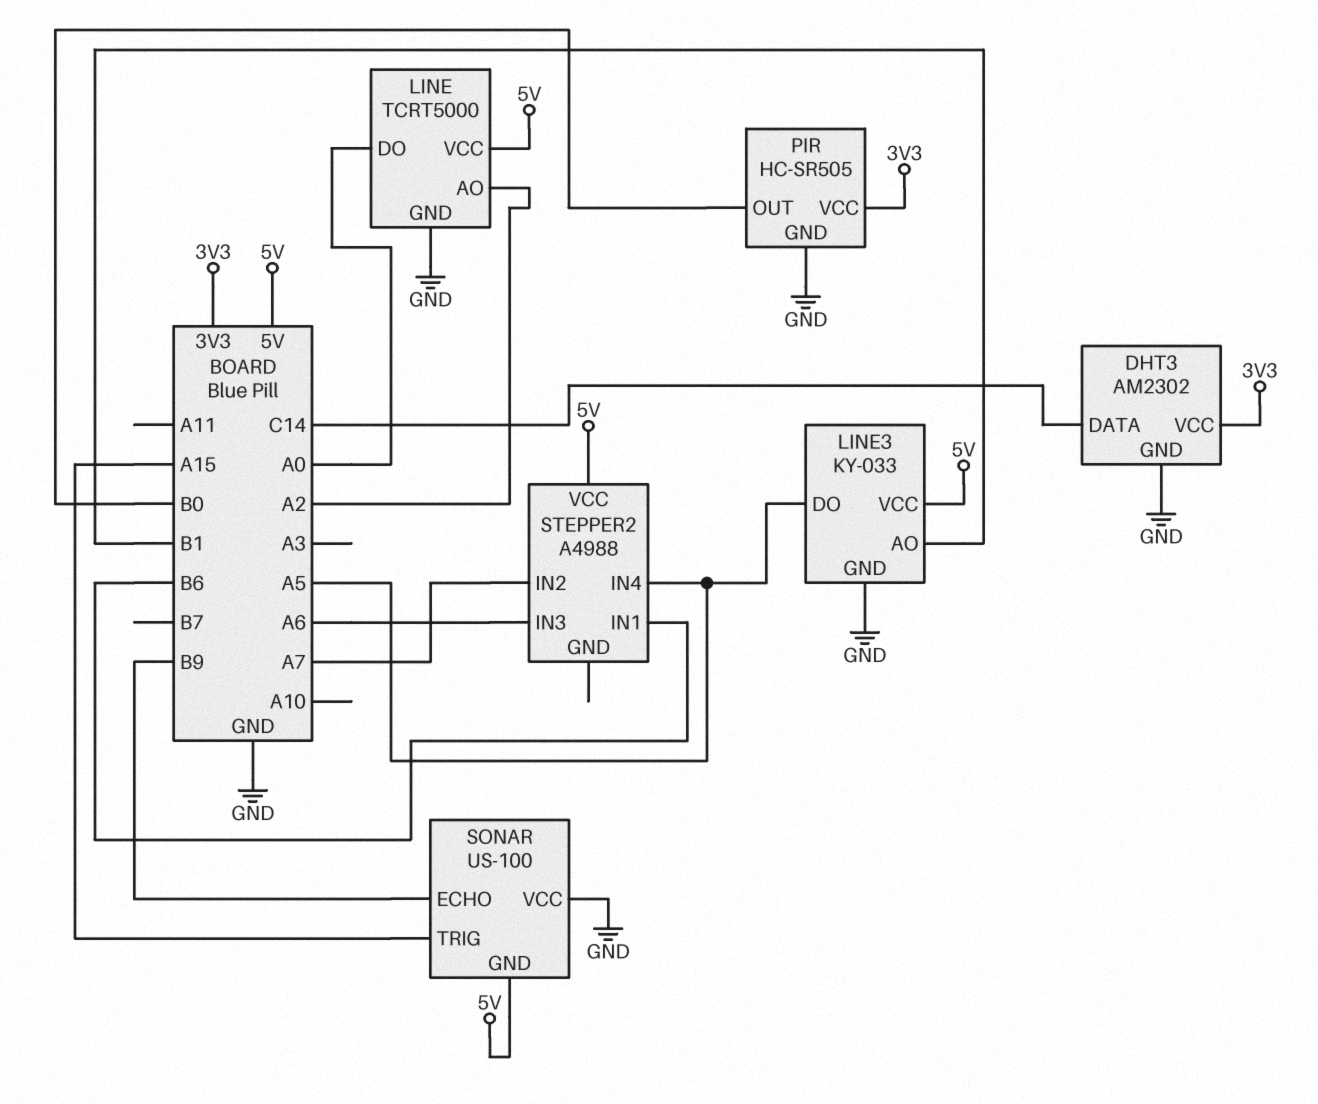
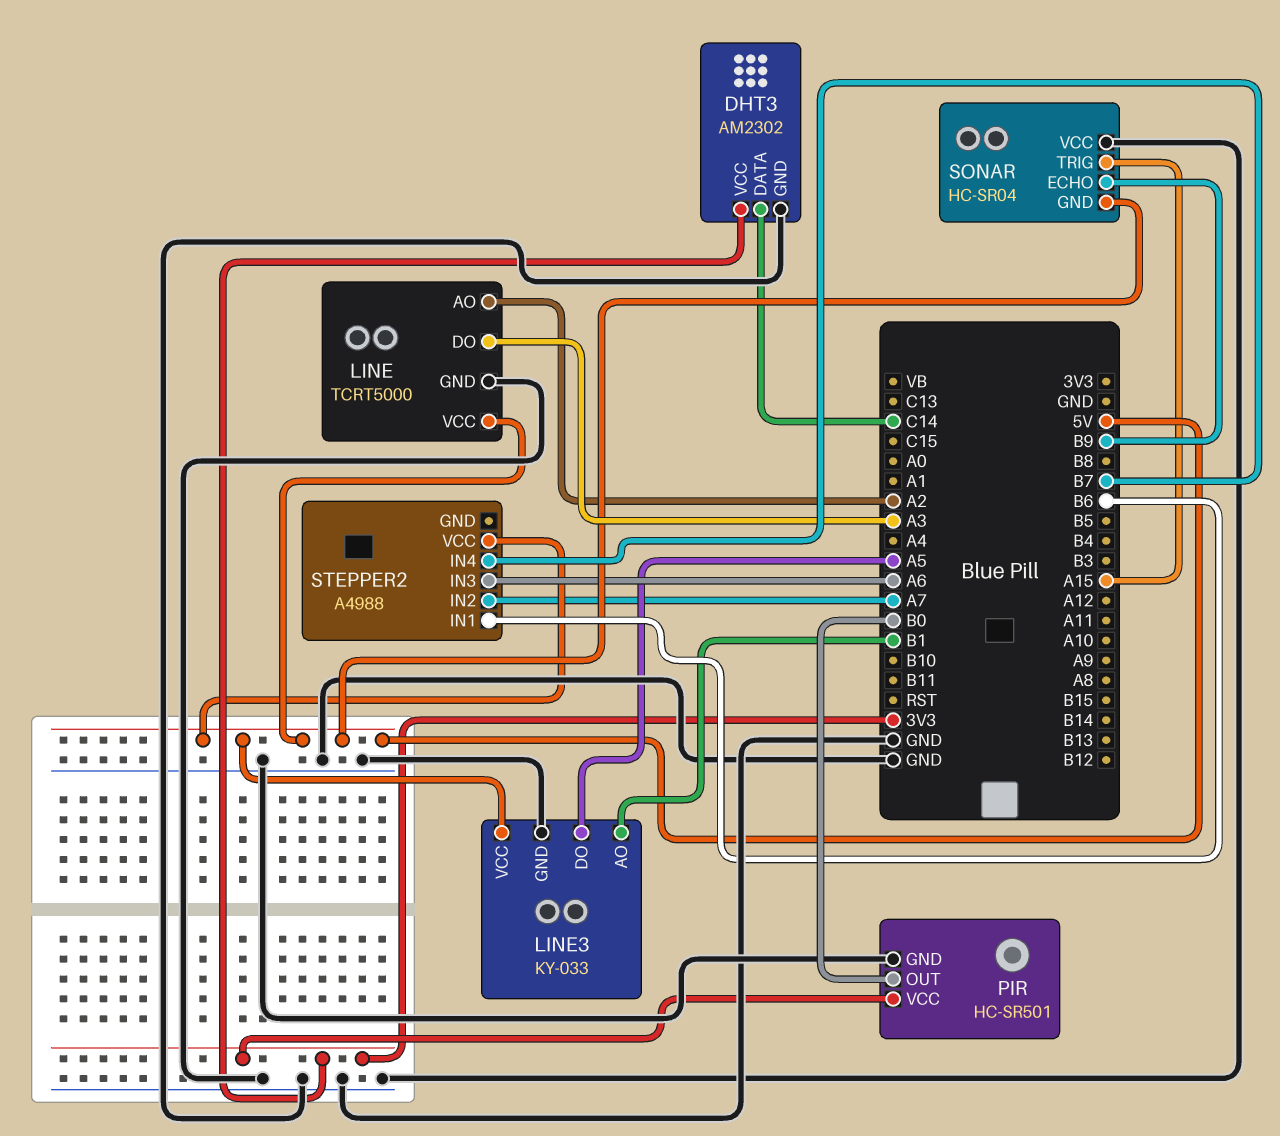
LINE pin DO: A0 -> A3
PIR: HC-SR505 -> HC-SR501
SONAR: US-100 -> HC-SR04
STEPPER2 pin IN4: A5 -> B7

